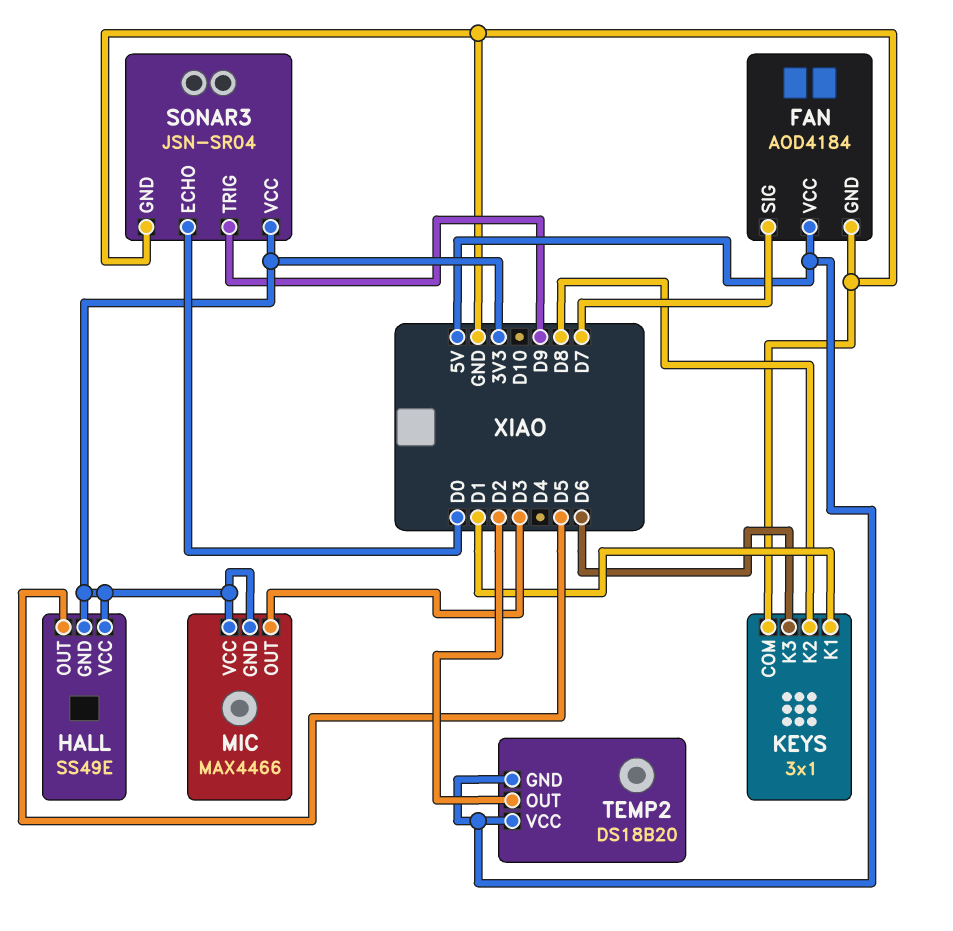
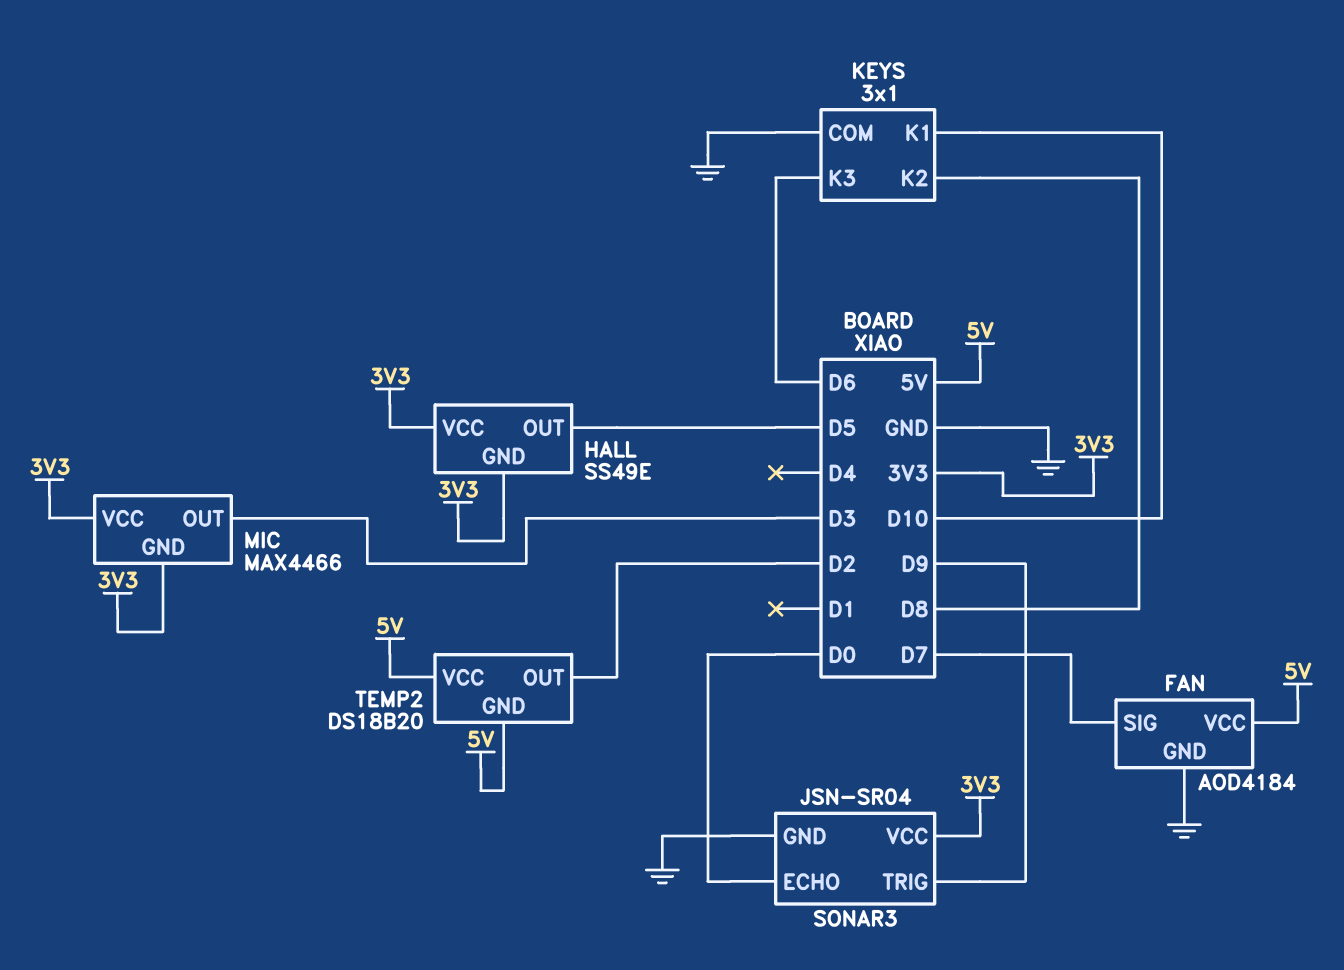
KEYS pin K1: D1 -> D10

